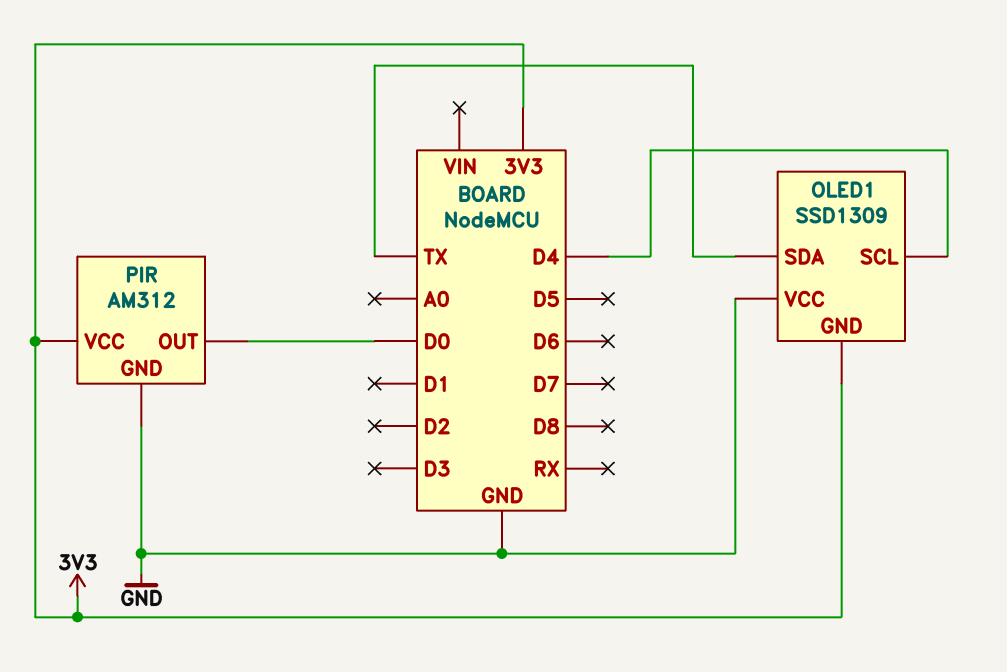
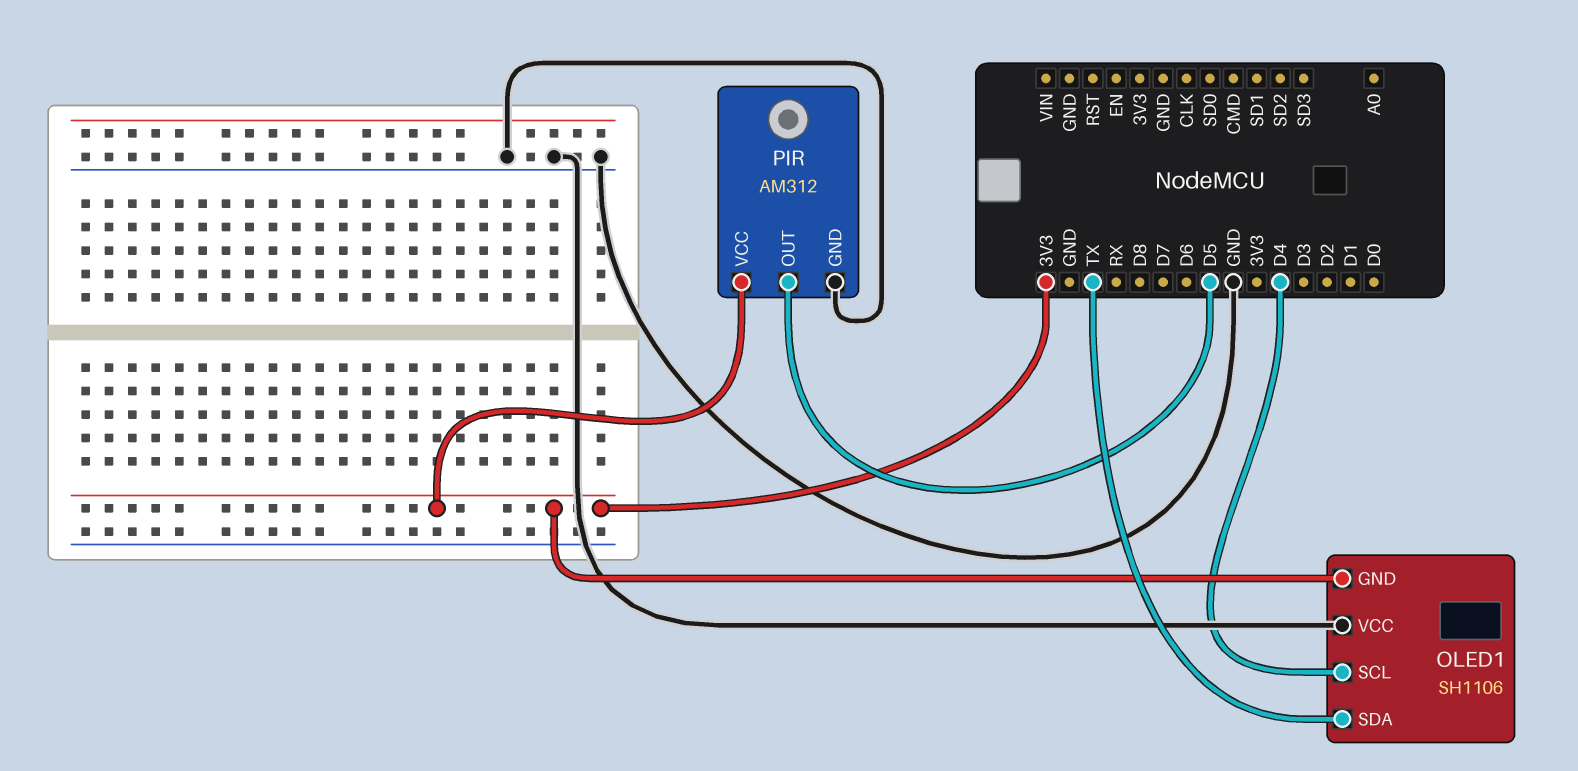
OLED1: SSD1309 -> SH1106
PIR pin OUT: D0 -> D5

